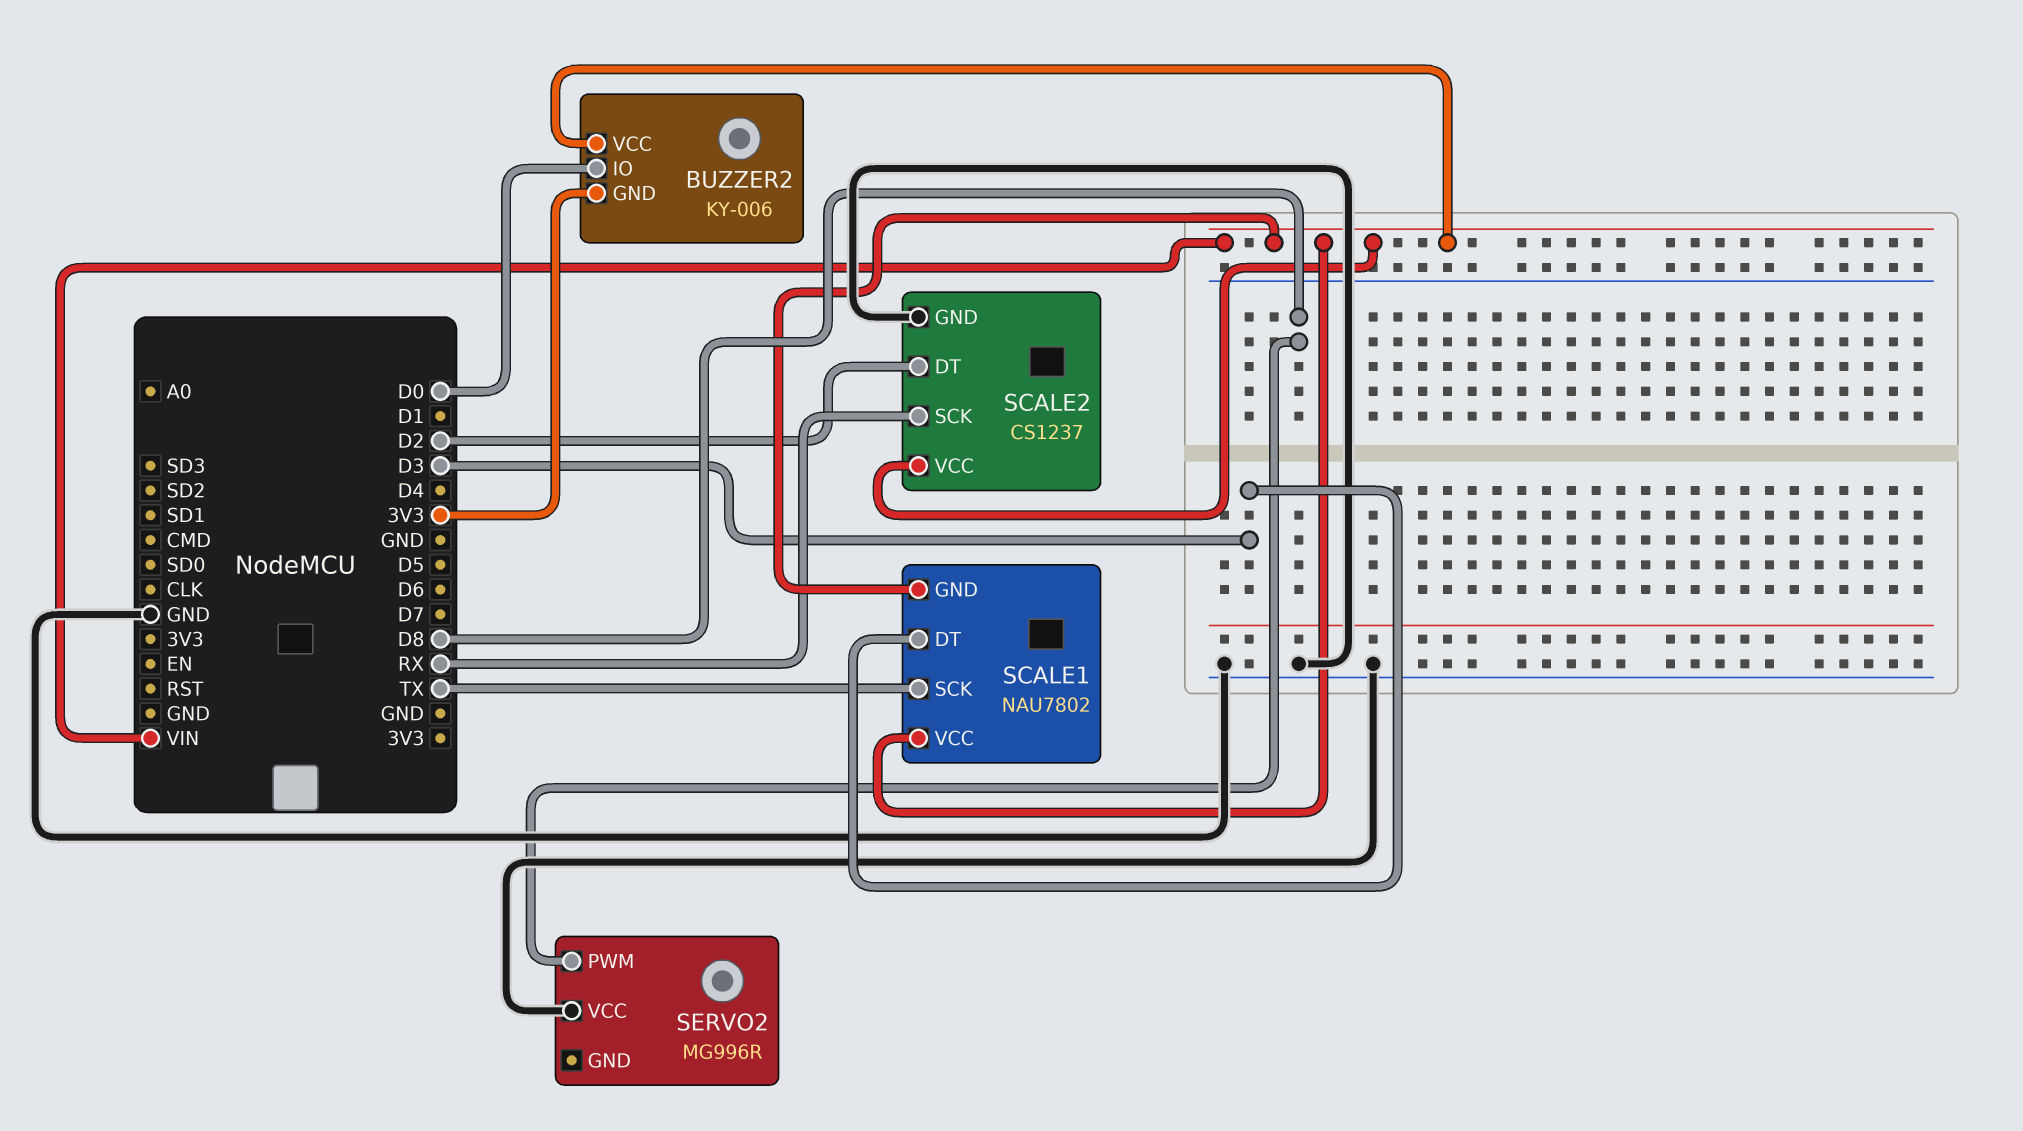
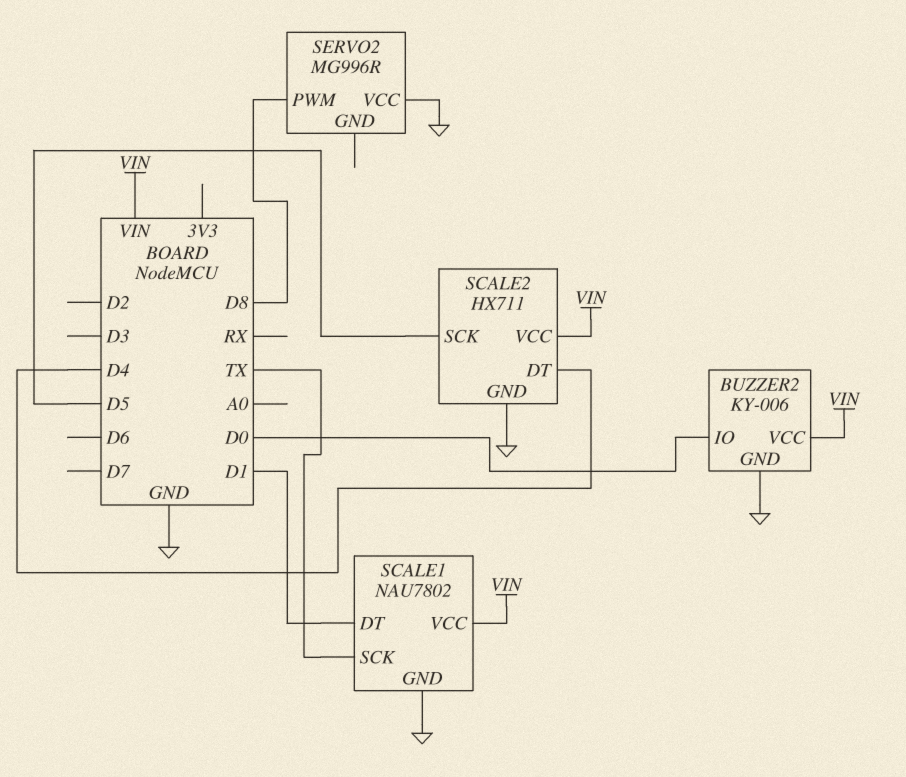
BUZZER2 pin GND: 3V3 -> GND
SCALE1 pin DT: D3 -> D1
SCALE1 pin GND: VIN -> GND
SCALE2: CS1237 -> HX711
SCALE2 pin DT: D2 -> D4
SCALE2 pin SCK: RX -> D5

